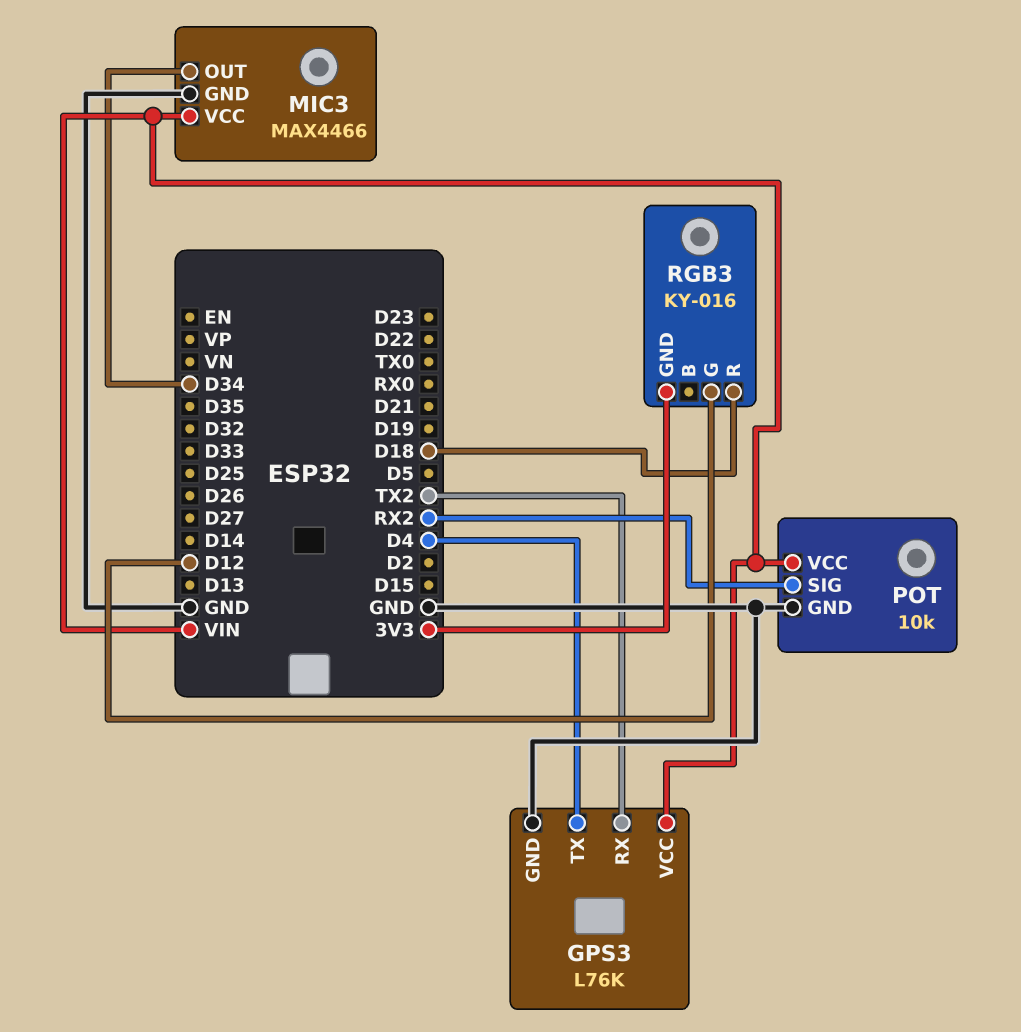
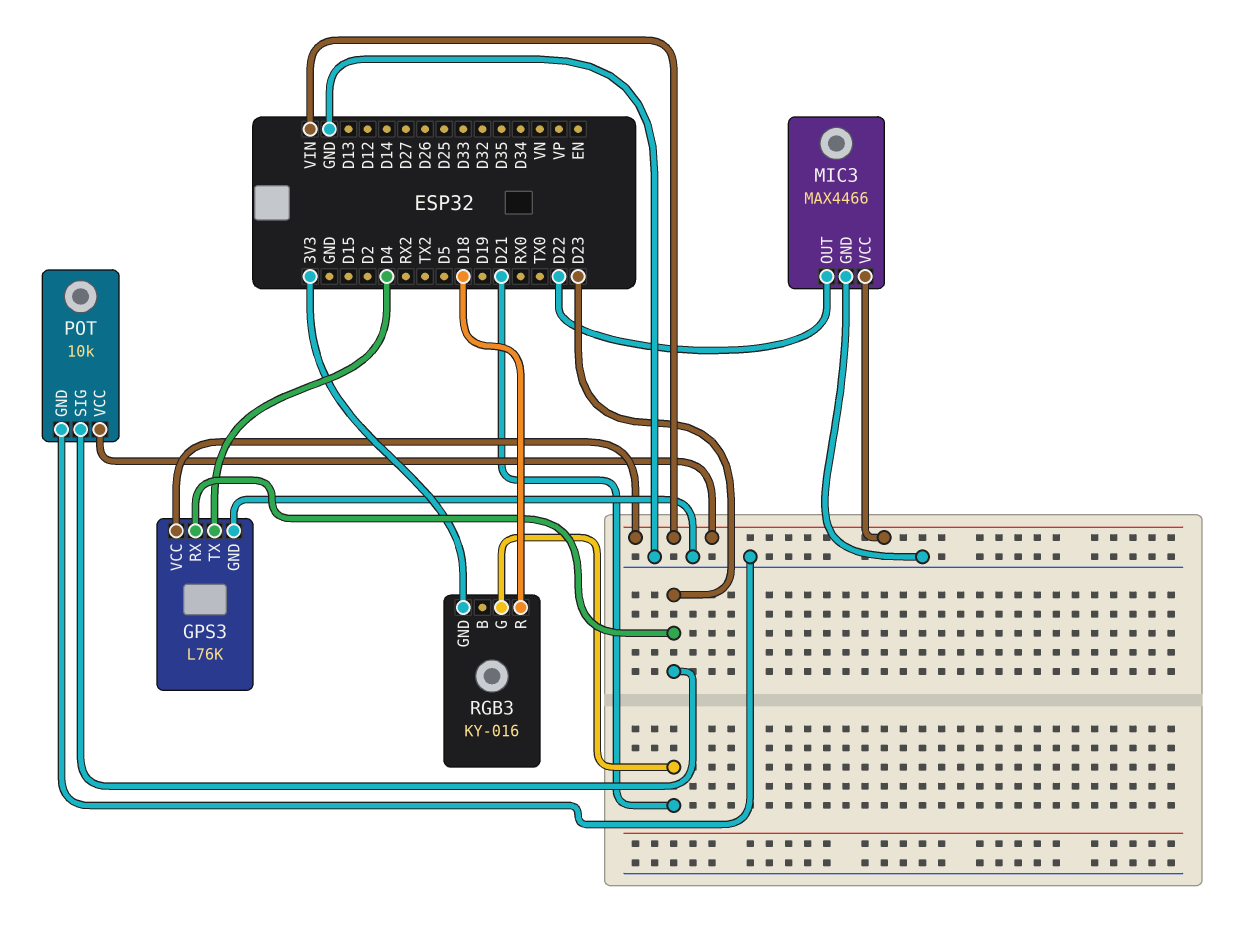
GPS3 pin RX: TX2 -> D23
MIC3 pin OUT: D34 -> D22
POT pin SIG: RX2 -> D23
RGB3 pin G: D12 -> D21

